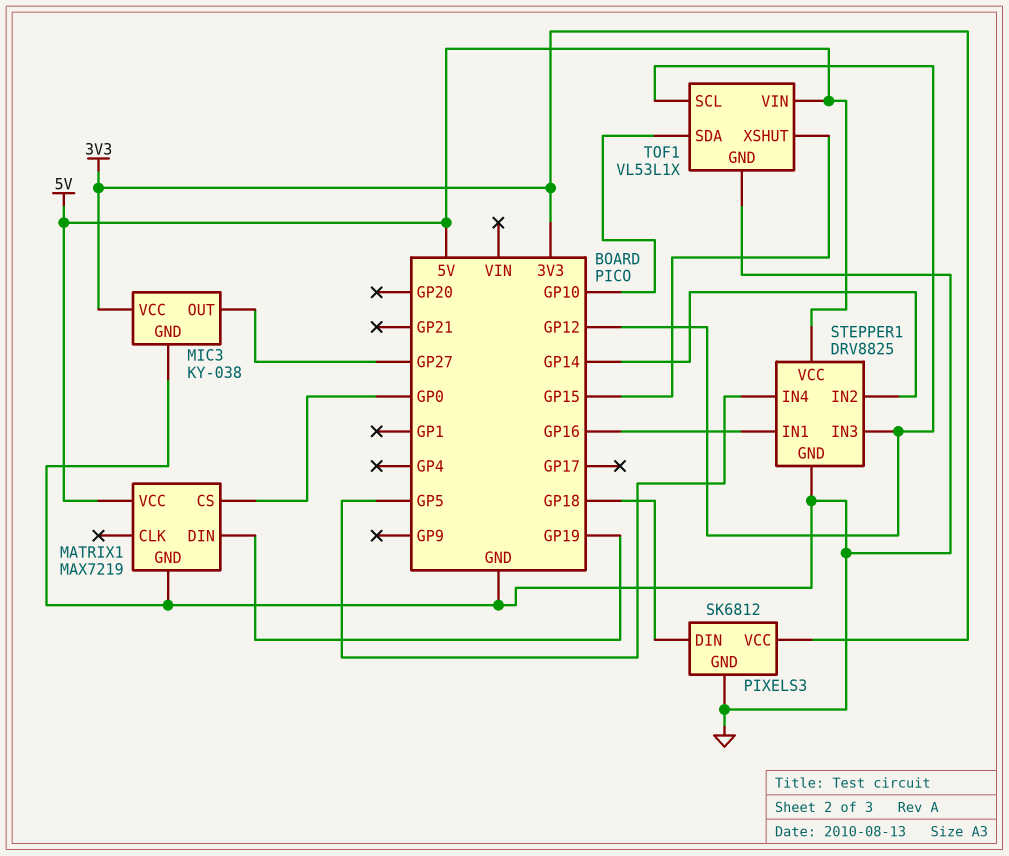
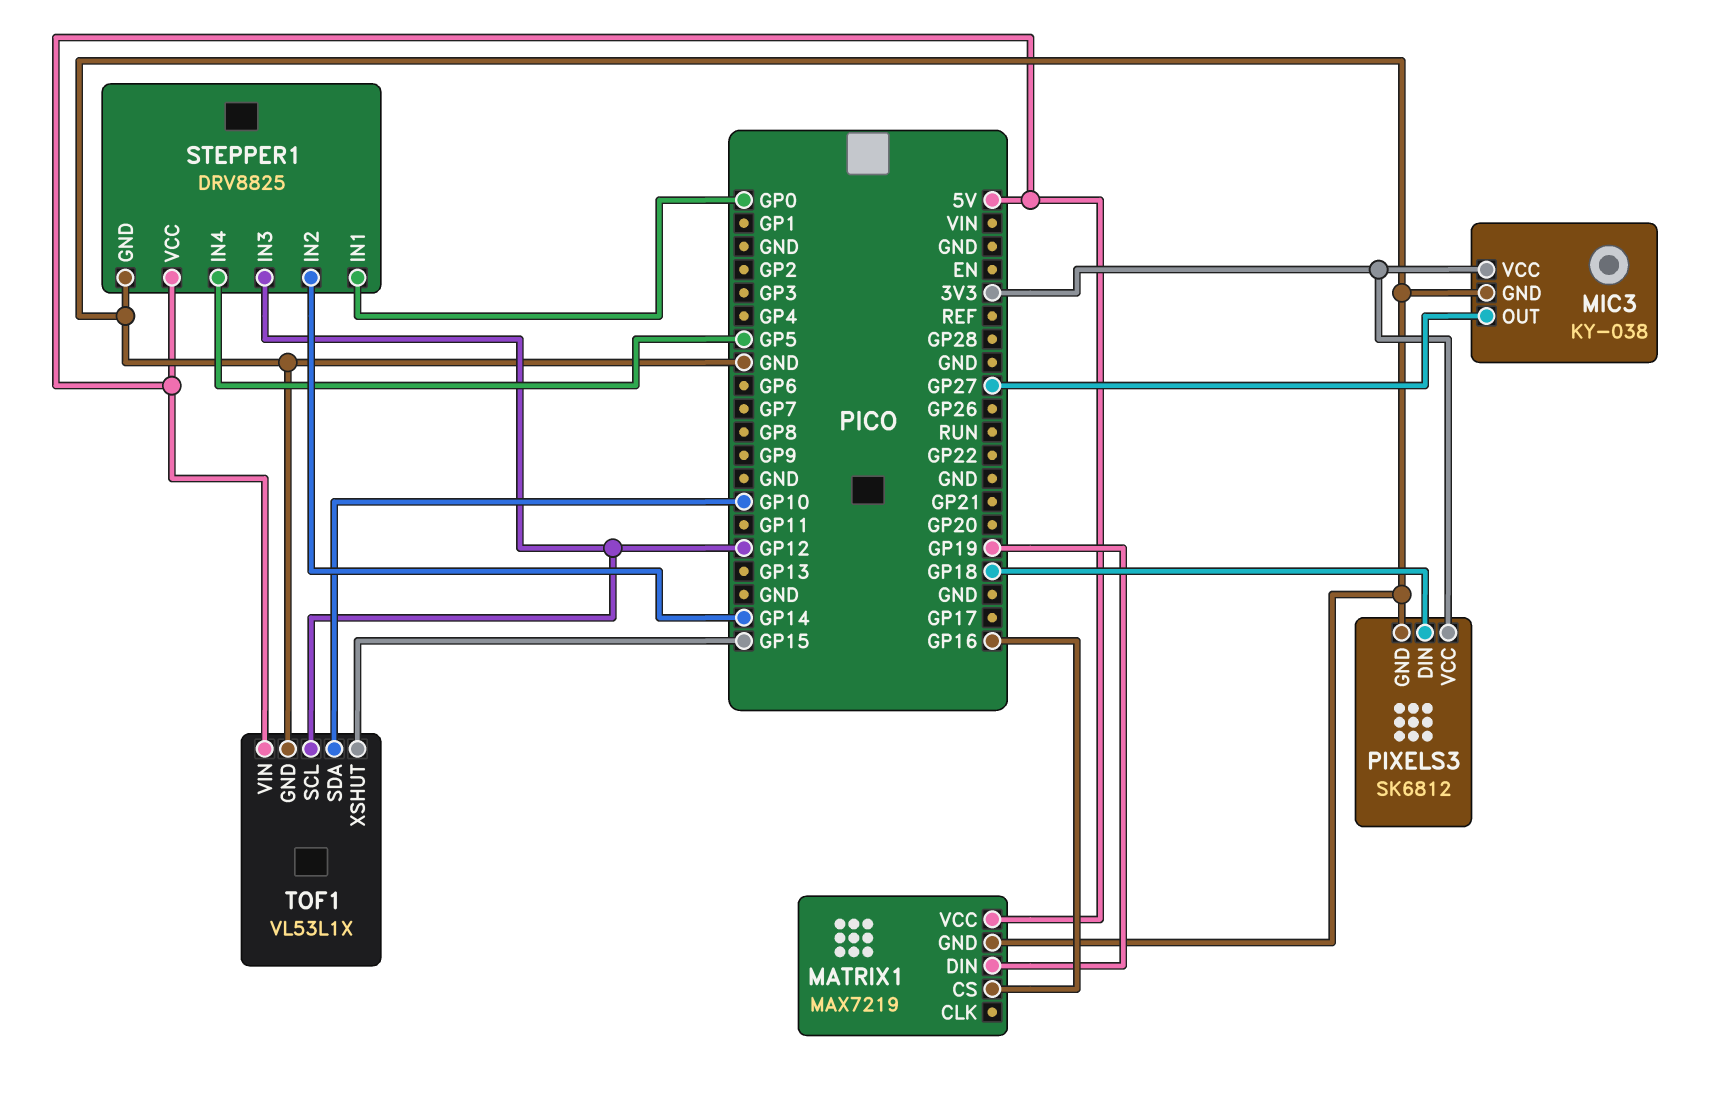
MATRIX1 pin CS: GP0 -> GP16
STEPPER1 pin IN1: GP16 -> GP0

